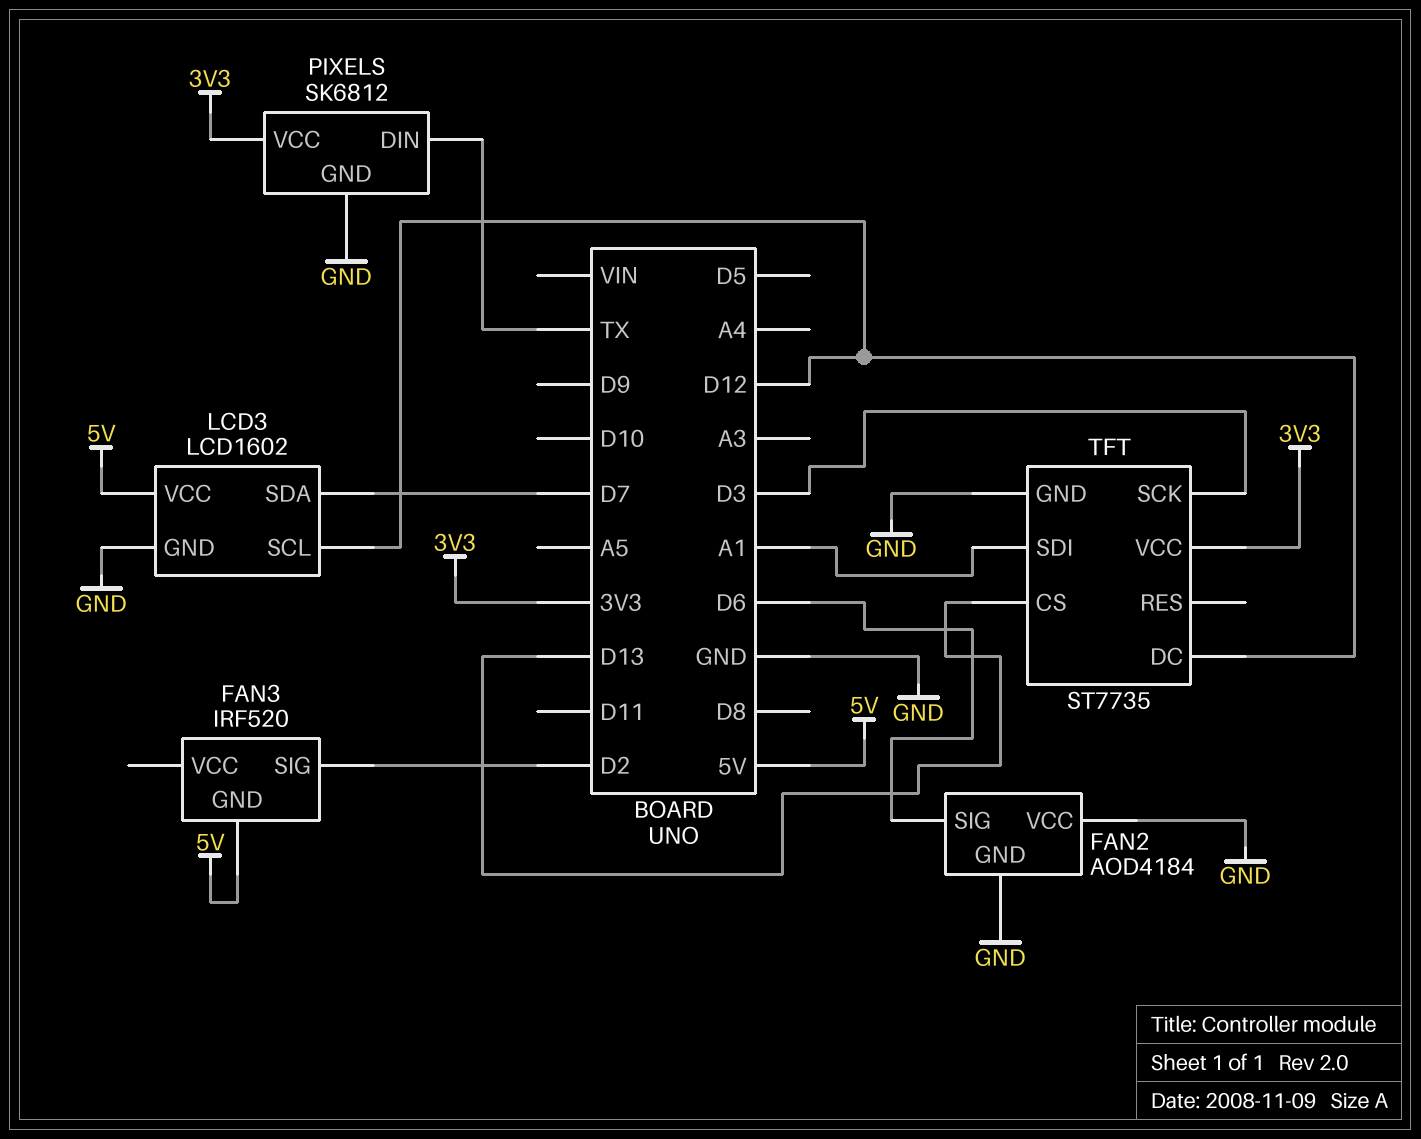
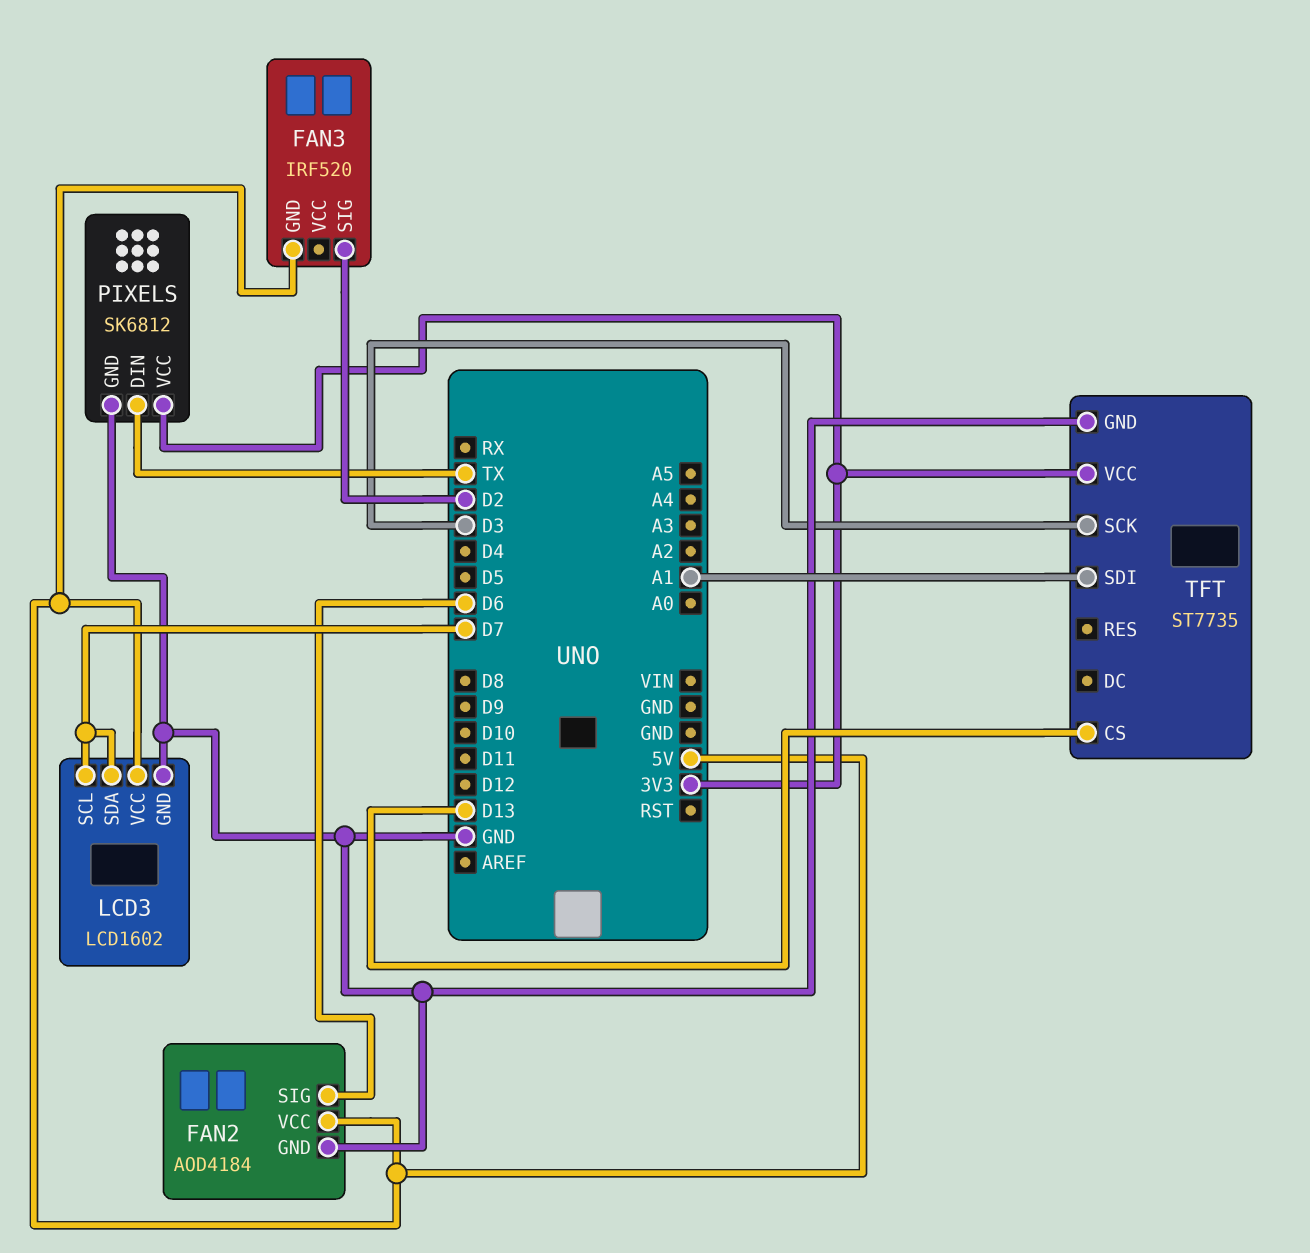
FAN2 pin VCC: GND -> 5V
LCD3 pin SCL: D12 -> D7
TFT pin DC: D12 -> none

